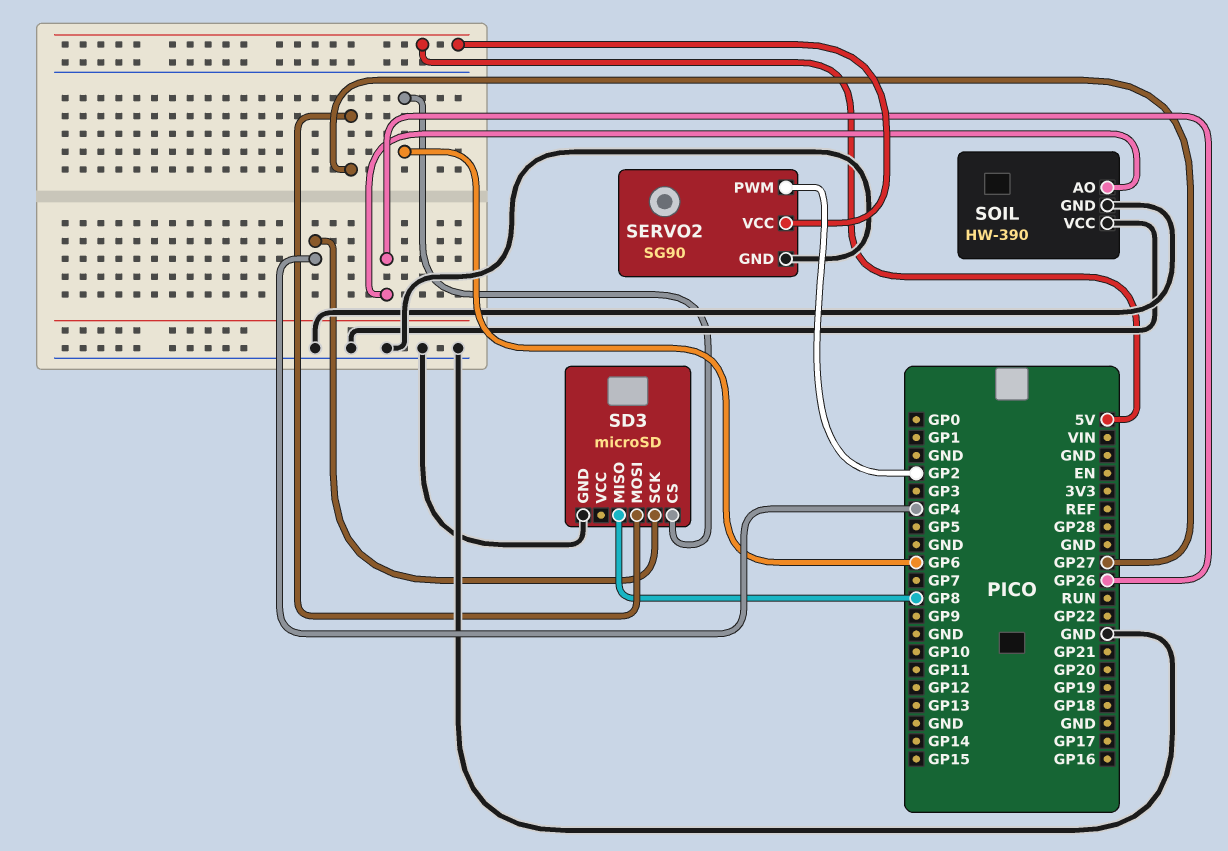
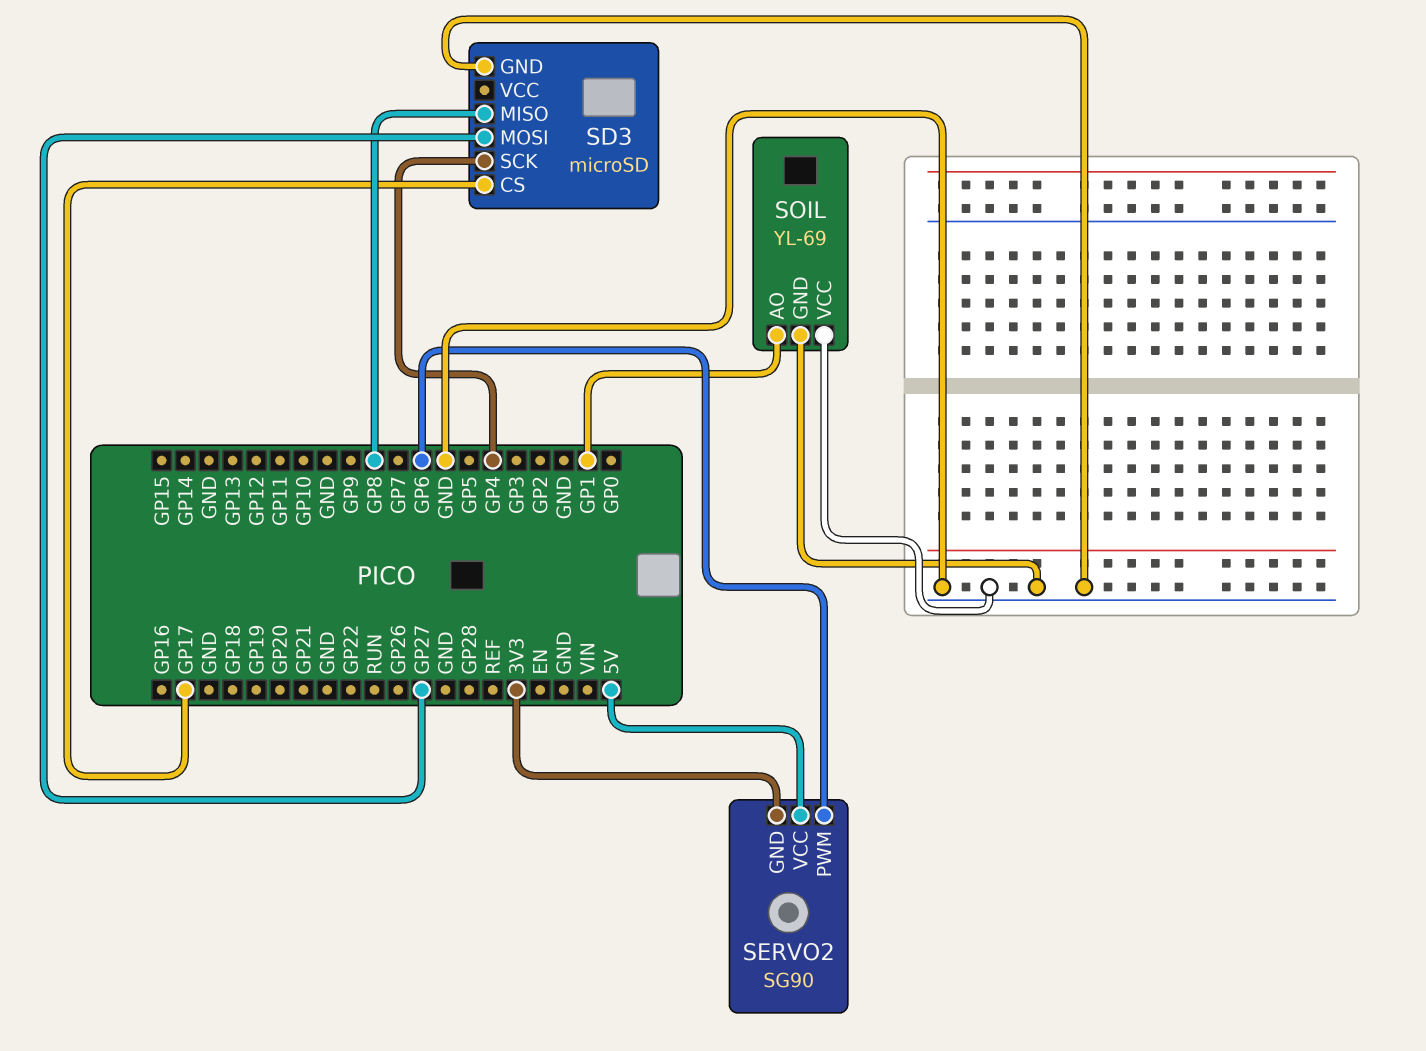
SD3 pin CS: GP6 -> GP17
SERVO2 pin GND: GND -> 3V3
SERVO2 pin PWM: GP2 -> GP6
SOIL: HW-390 -> YL-69
SOIL pin AO: GP26 -> GP1

